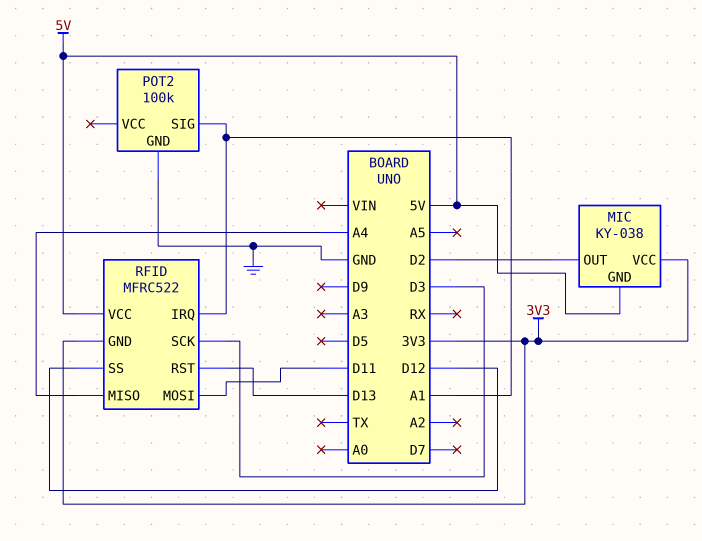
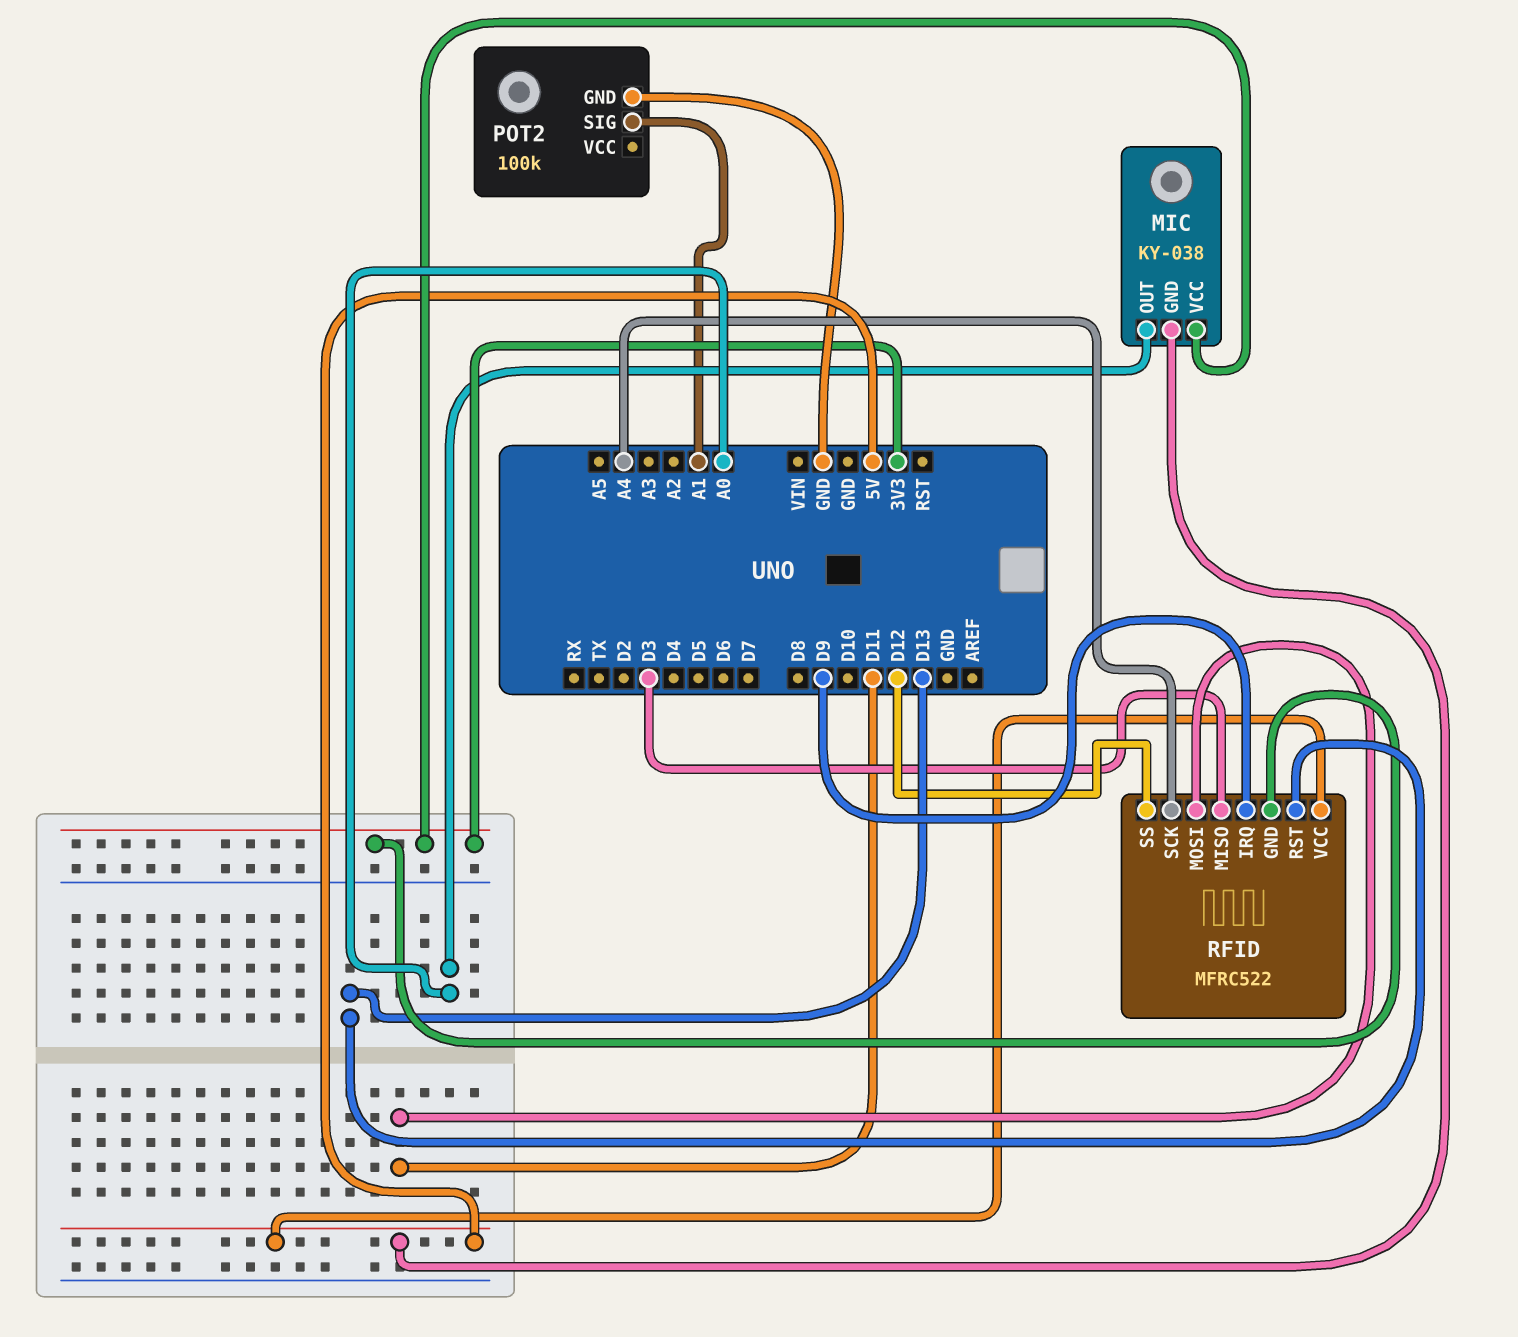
MIC pin OUT: D2 -> A0
RFID pin IRQ: A1 -> D9
RFID pin MISO: A4 -> D3
RFID pin SCK: D3 -> A4

